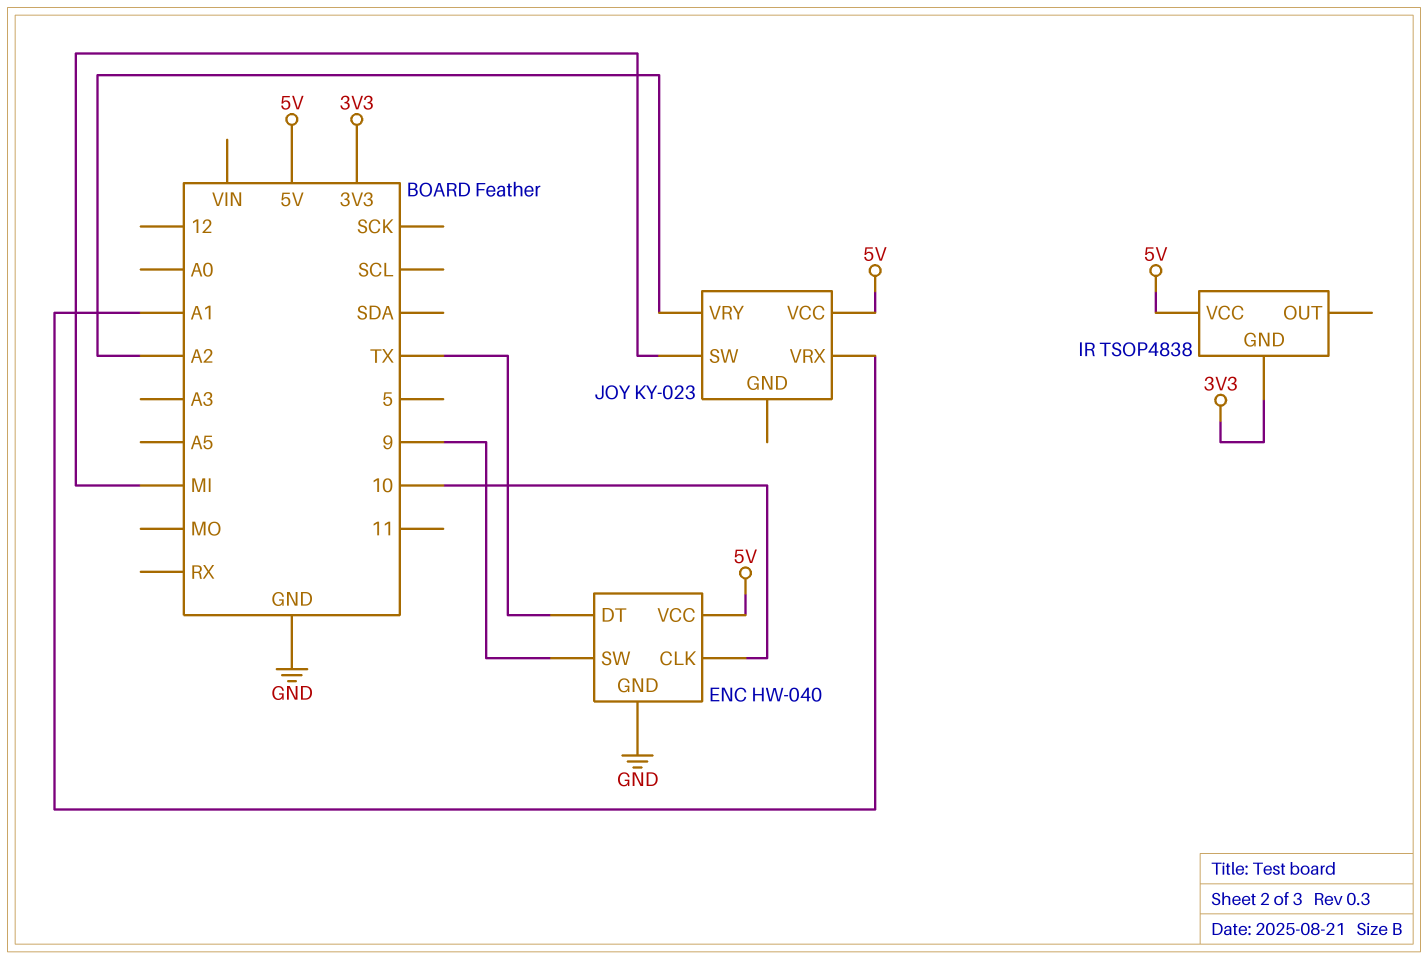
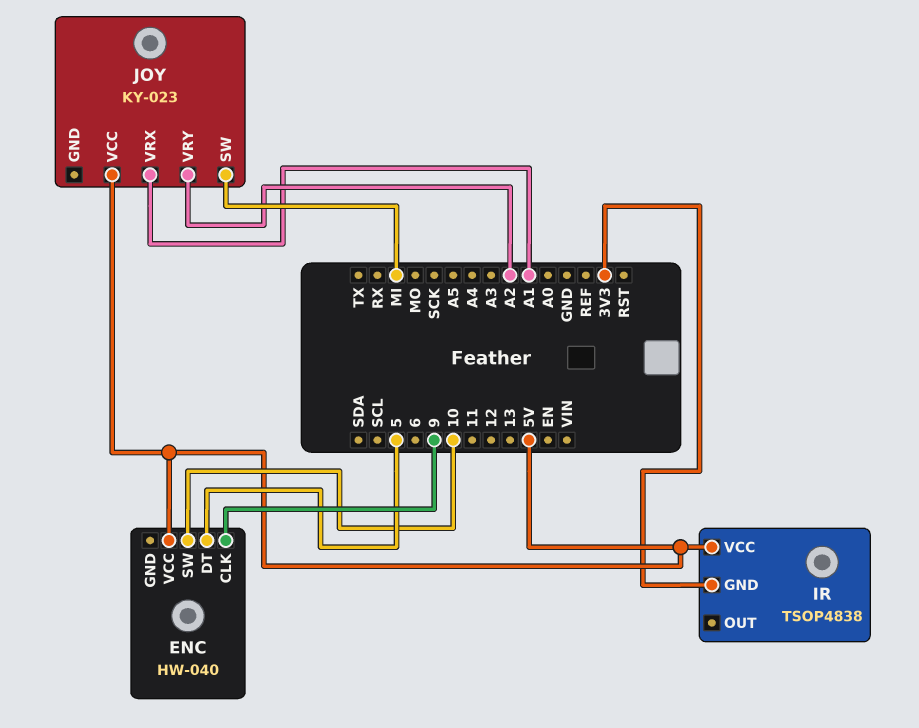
ENC pin CLK: 10 -> 9
ENC pin DT: TX -> 5
ENC pin GND: GND -> none
ENC pin SW: 9 -> 10

